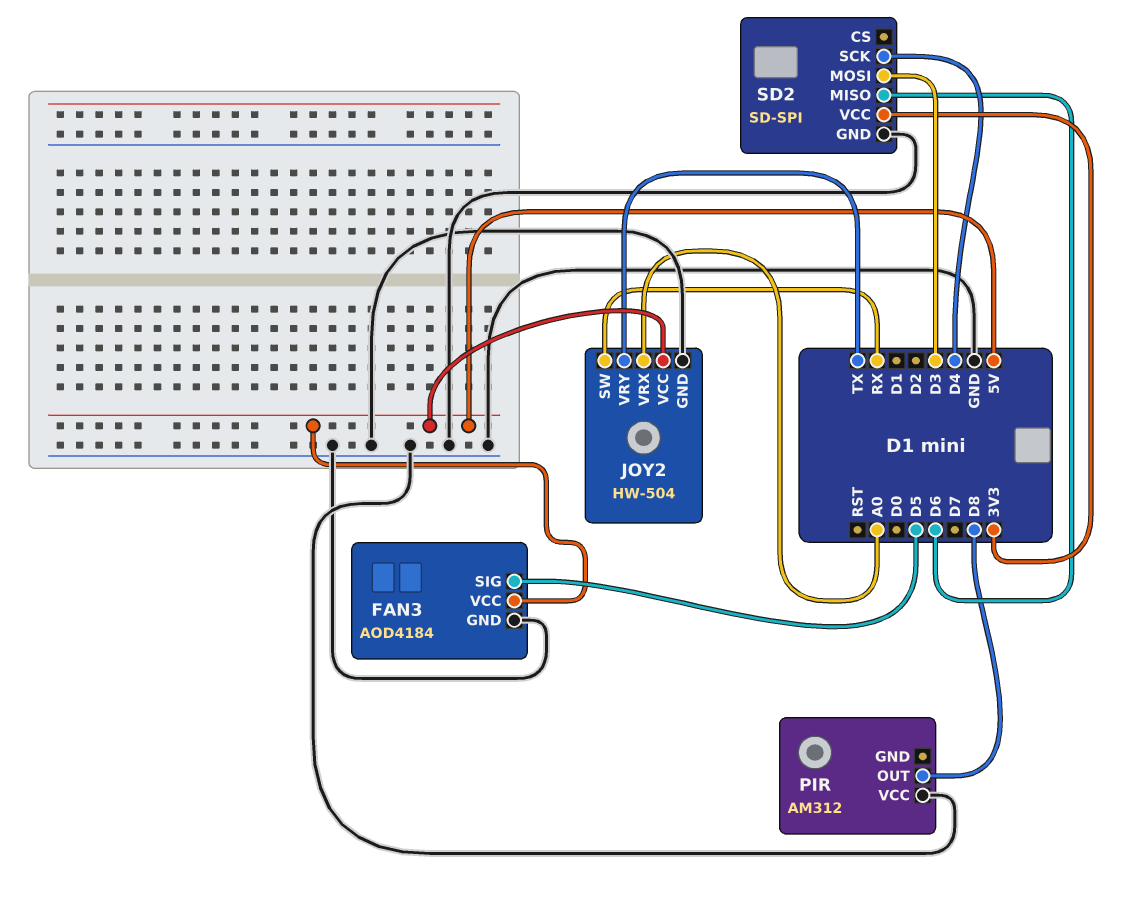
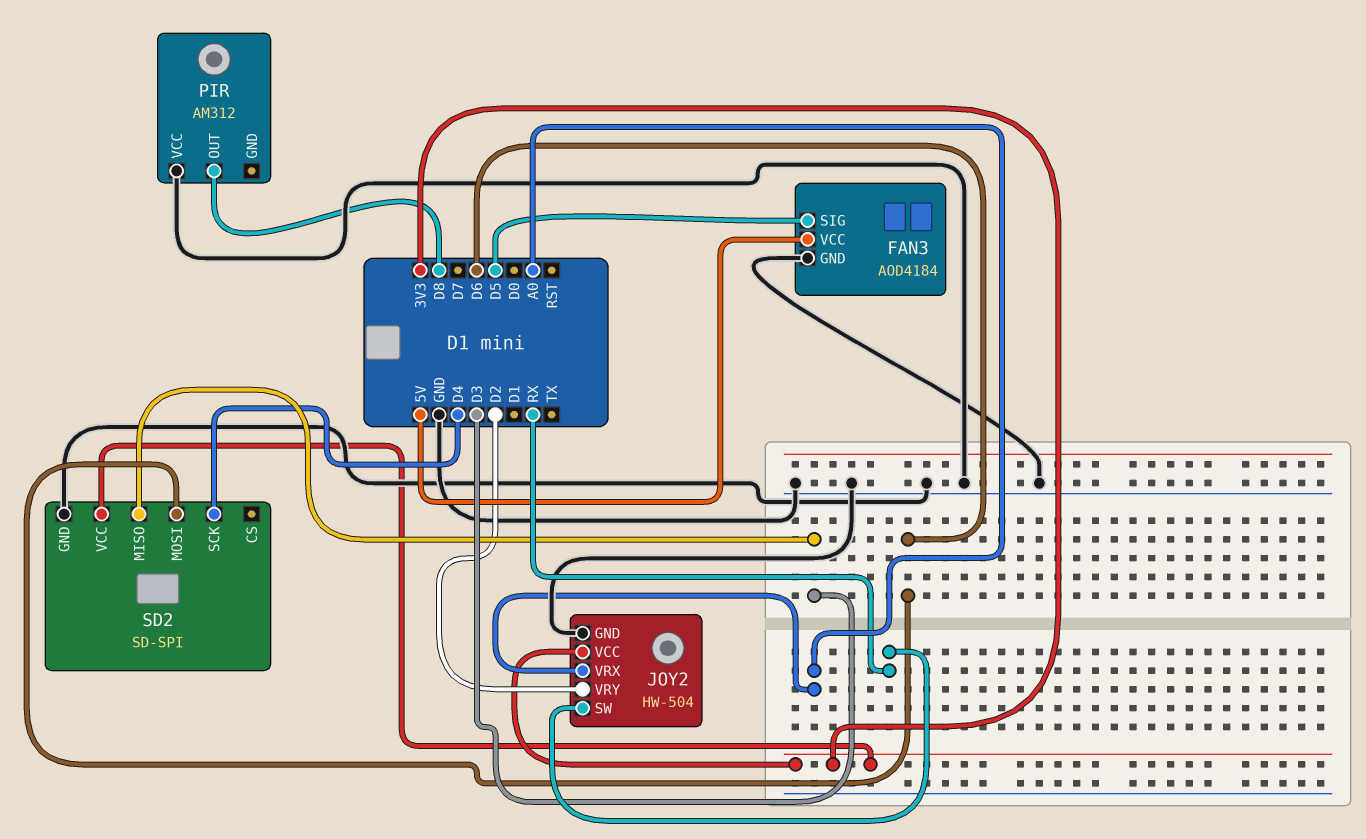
JOY2 pin VCC: 5V -> 3V3
JOY2 pin VRY: TX -> D2
SD2 pin MISO: D6 -> D3
SD2 pin MOSI: D3 -> D6

